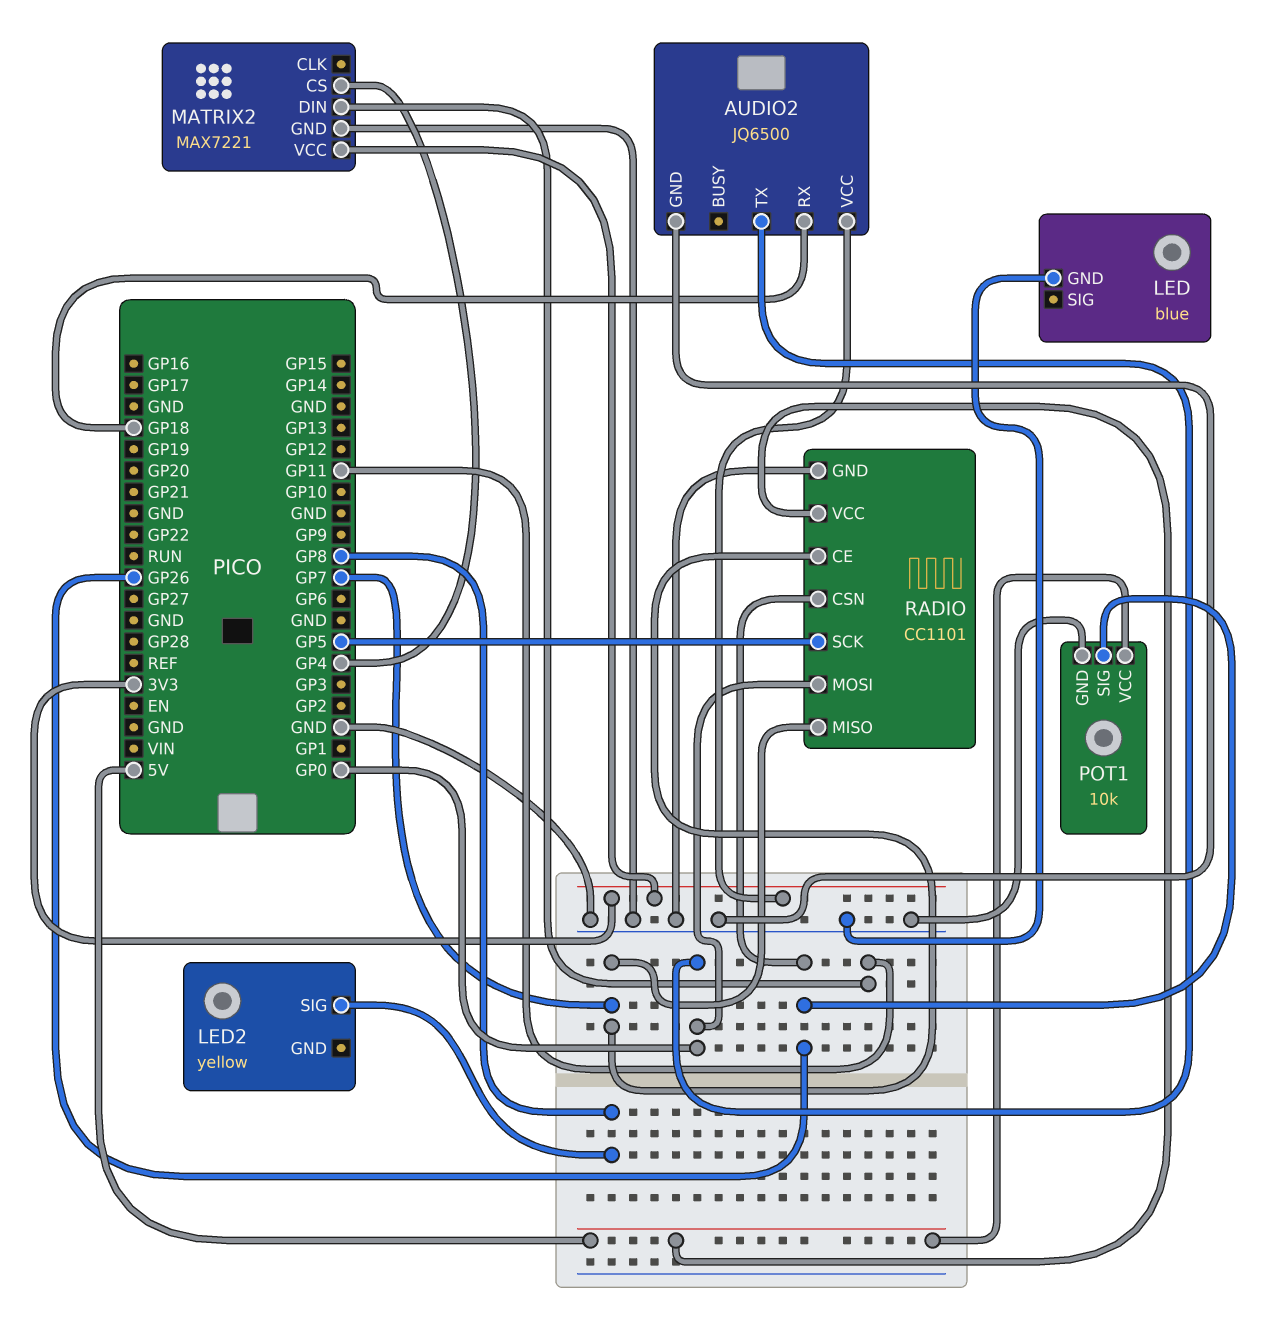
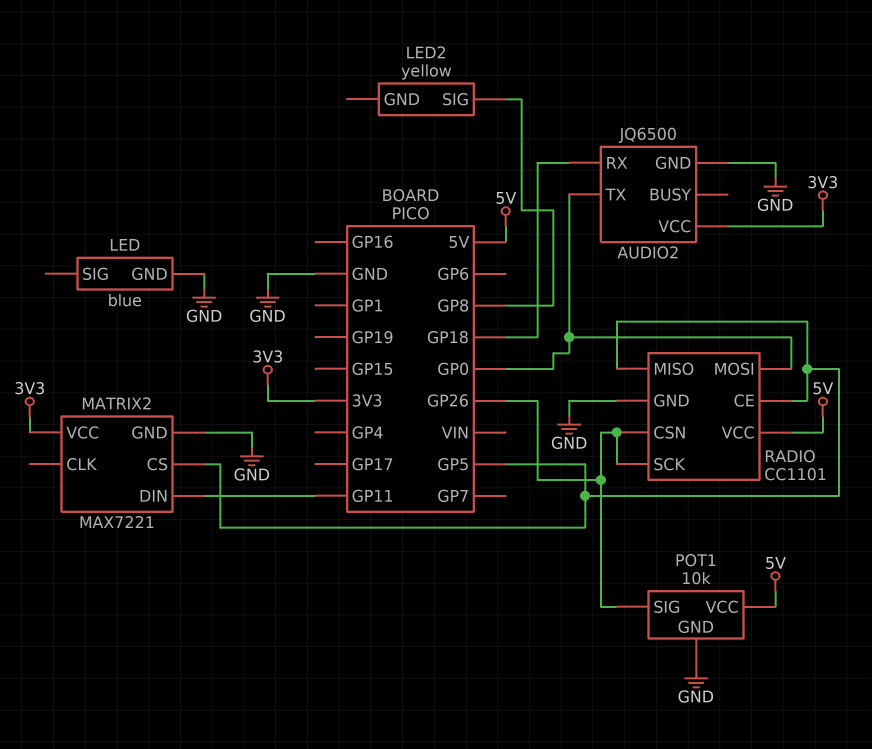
MATRIX2 pin CS: GP4 -> GP5
RADIO pin CE: GP7 -> GP5
RADIO pin MISO: GP7 -> GP5
RADIO pin SCK: GP5 -> GP26

